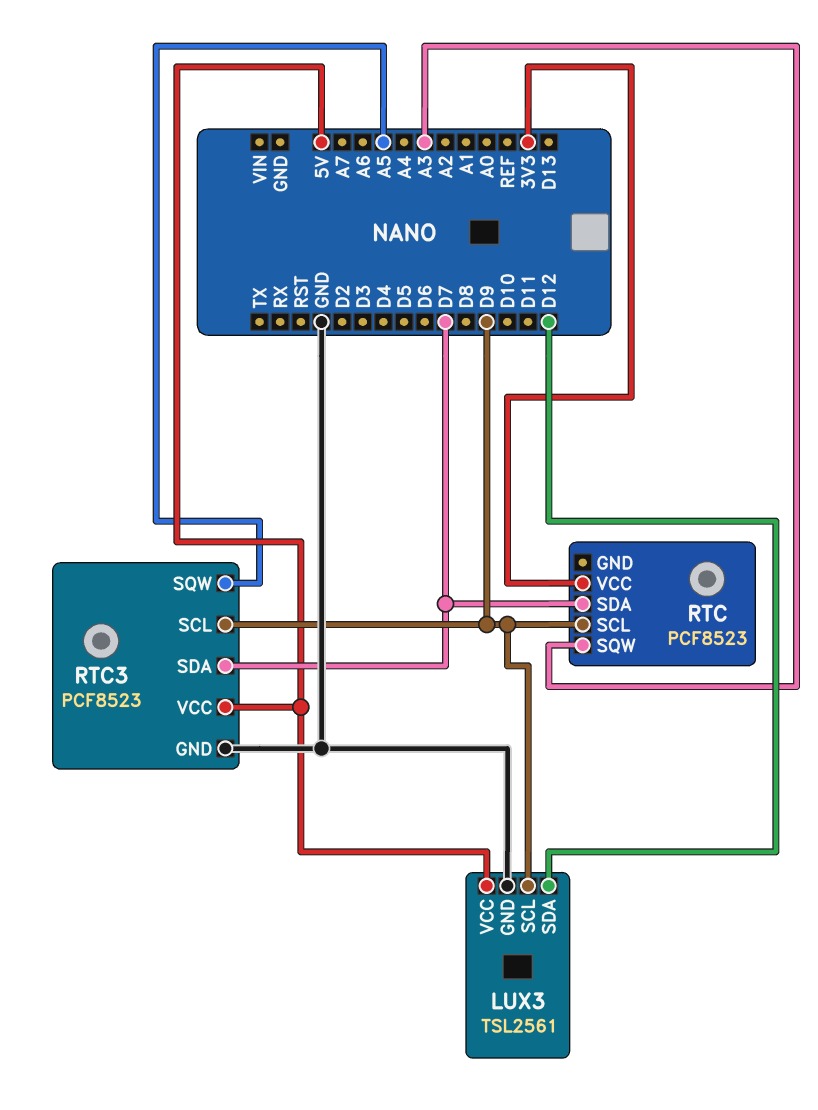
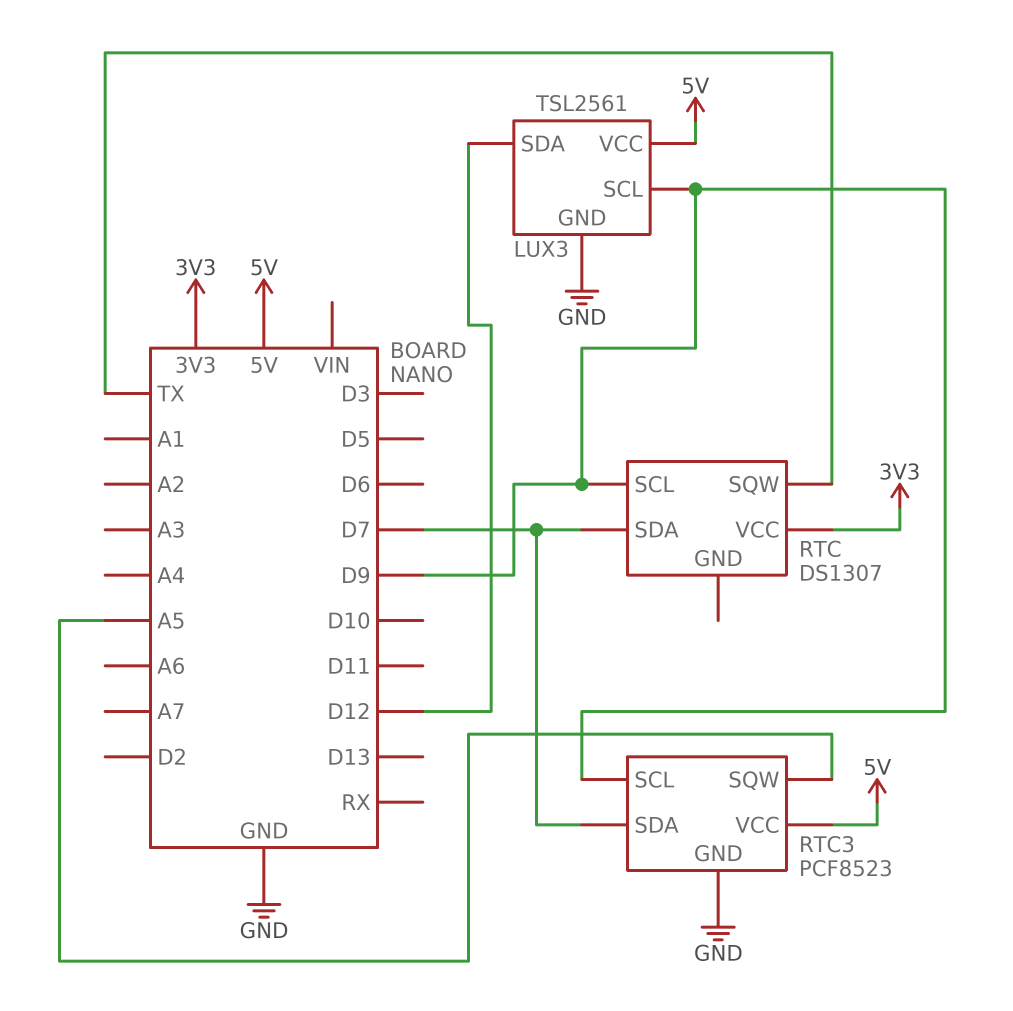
RTC: PCF8523 -> DS1307
RTC pin SQW: A3 -> TX

